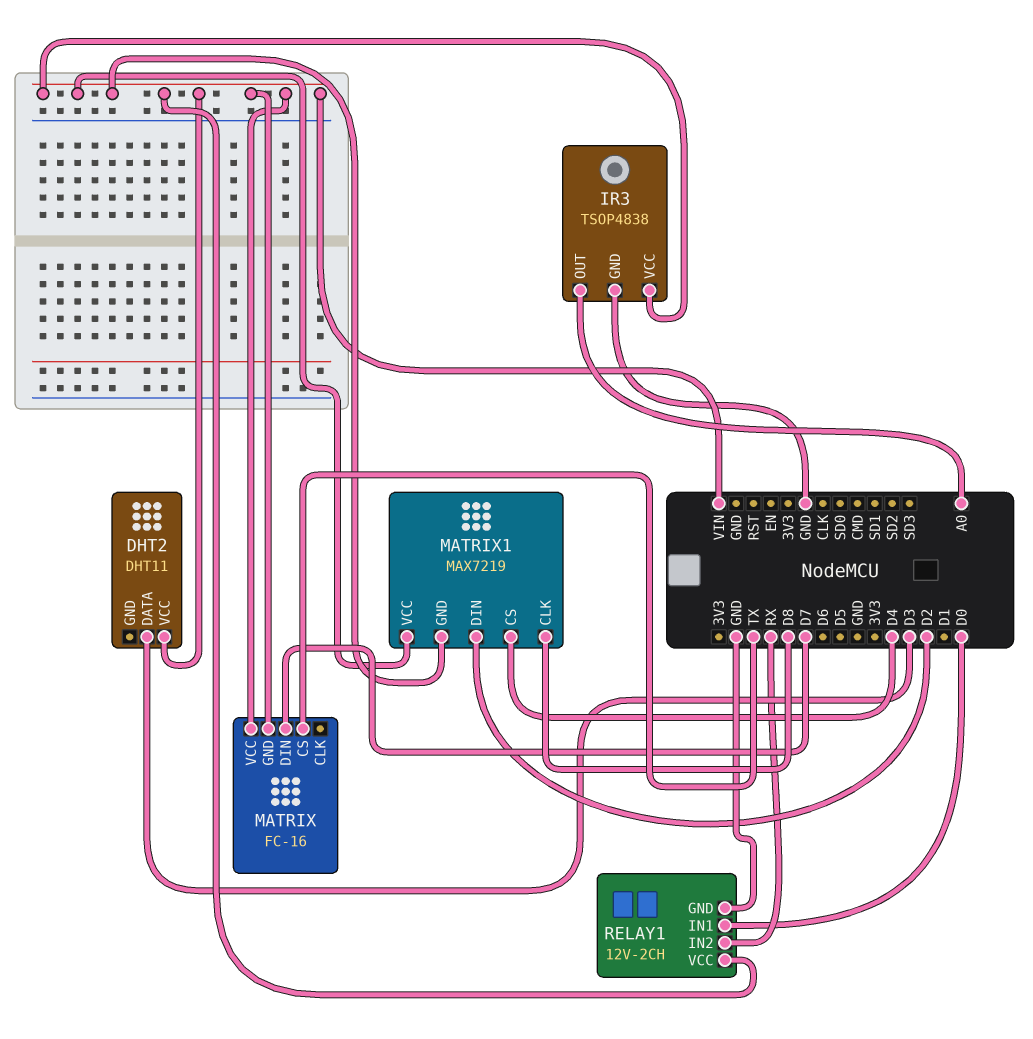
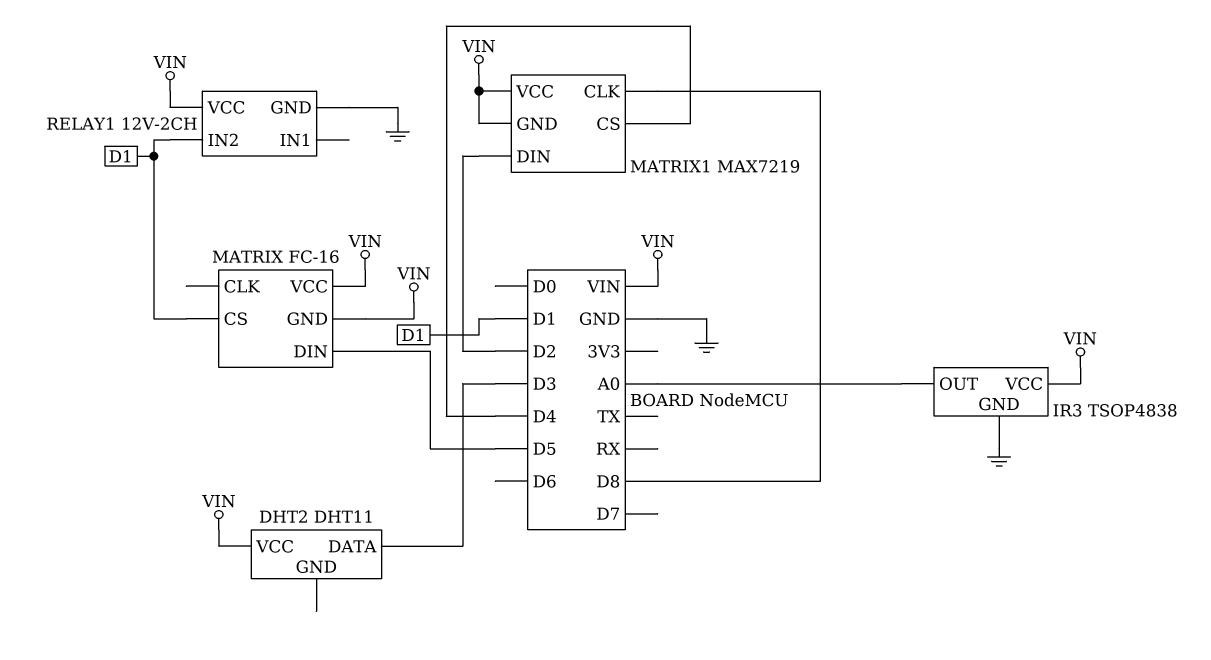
MATRIX pin CS: TX -> D1
MATRIX pin DIN: D7 -> D5
RELAY1 pin IN1: D0 -> none
RELAY1 pin IN2: RX -> D1

